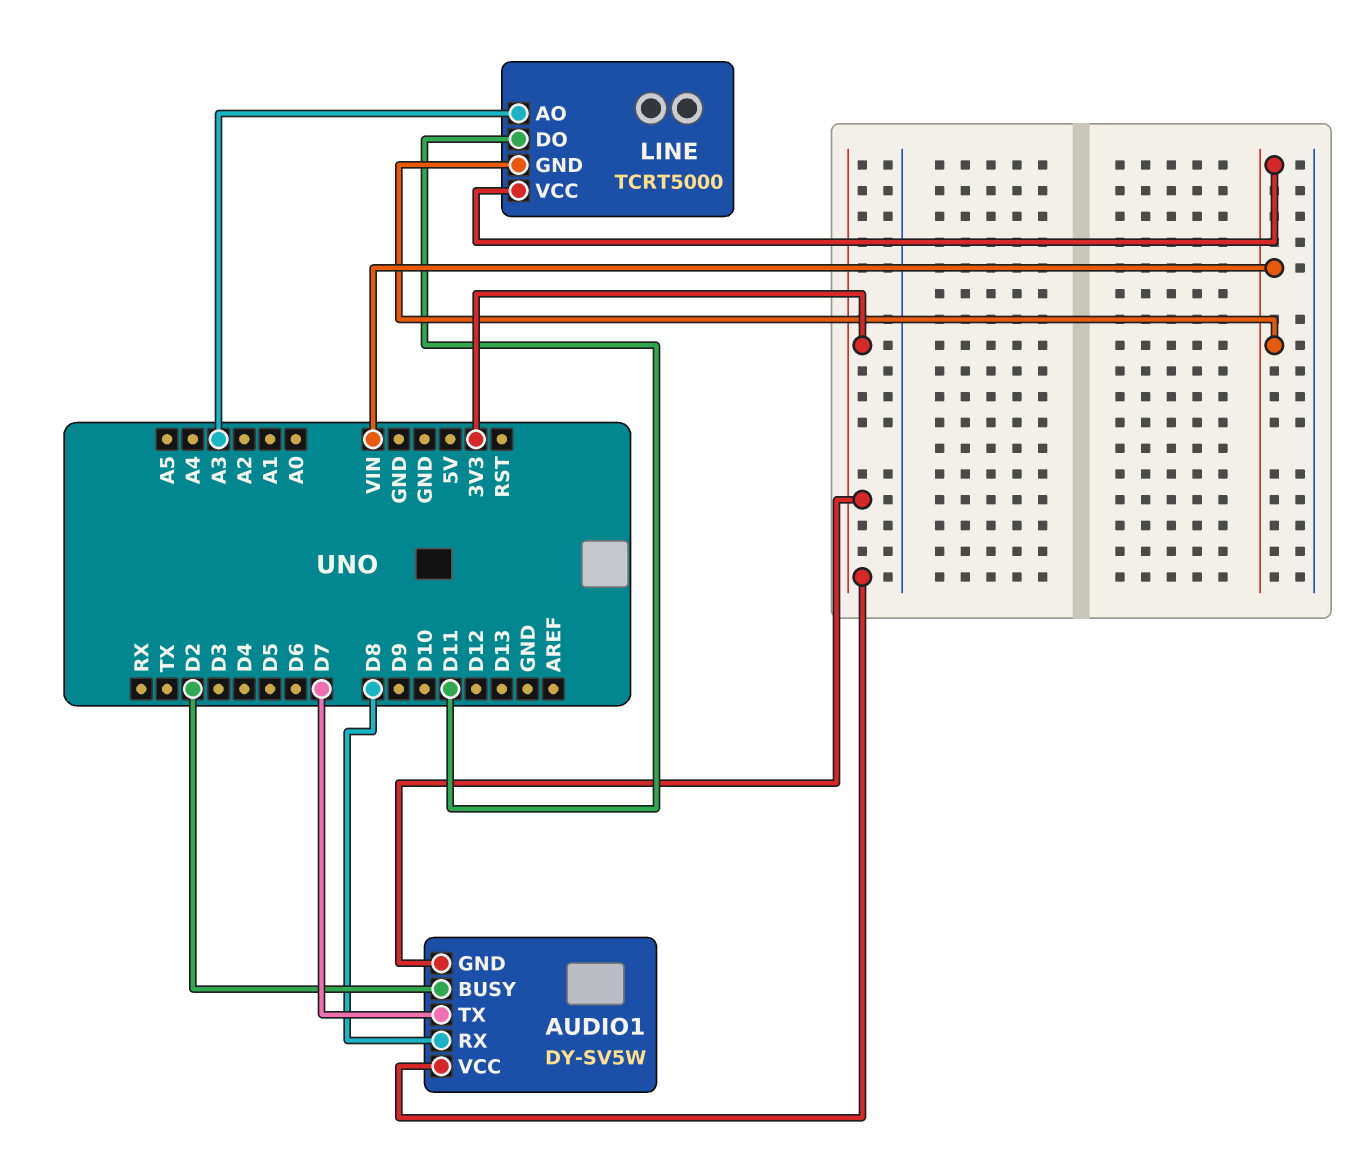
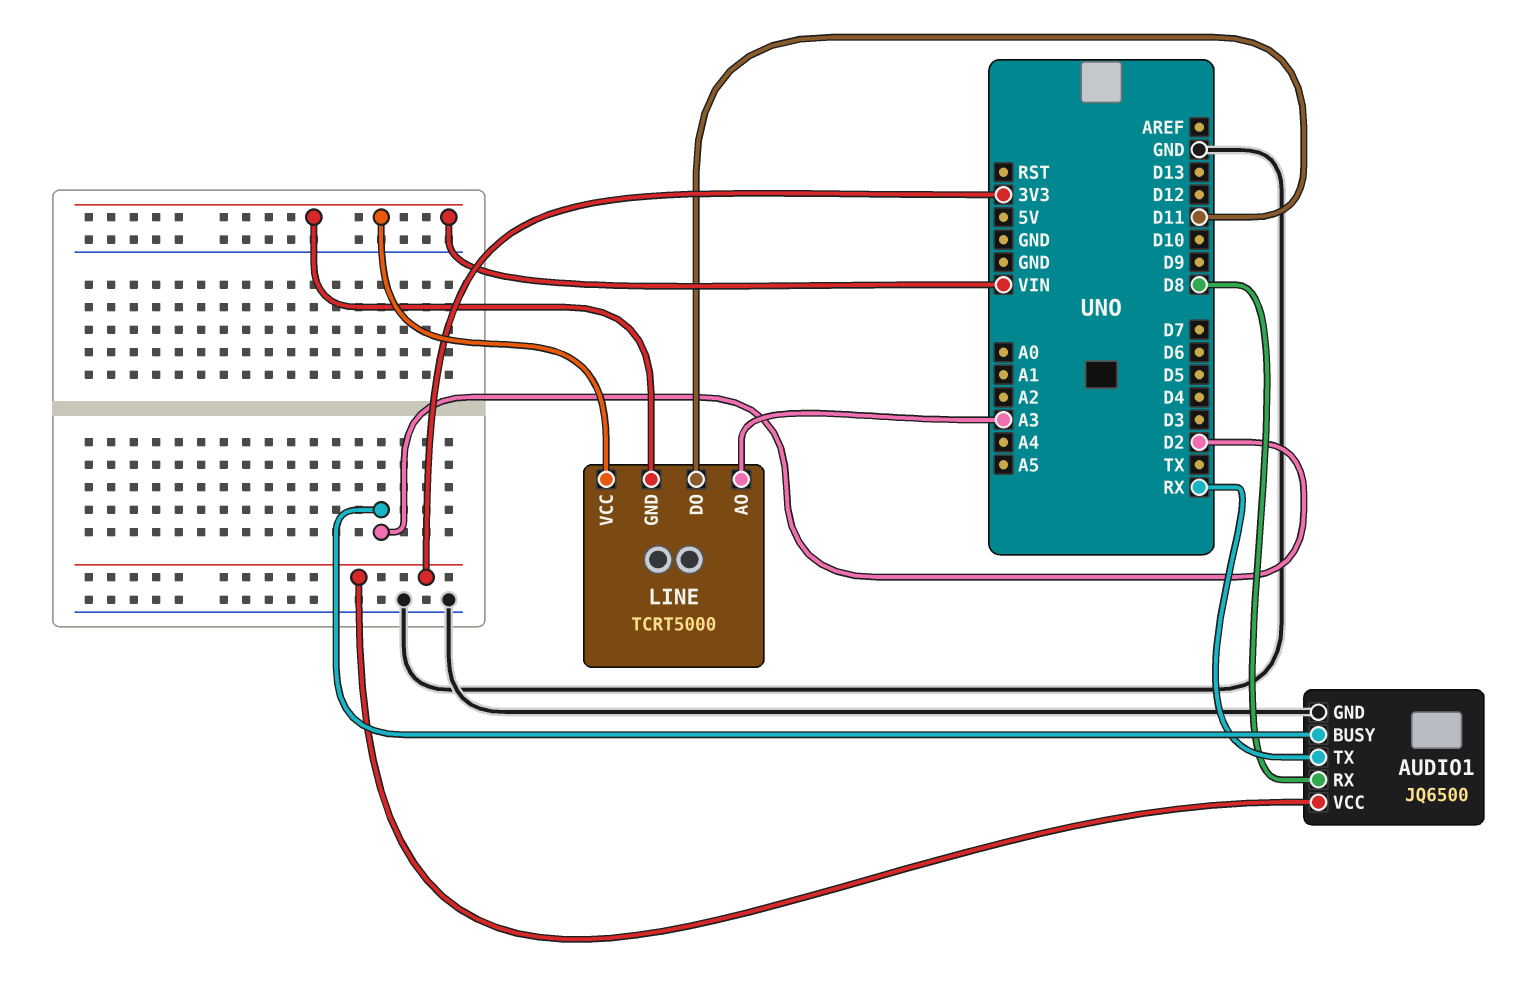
AUDIO1: DY-SV5W -> JQ6500
AUDIO1 pin GND: 3V3 -> GND
AUDIO1 pin TX: D7 -> RX

